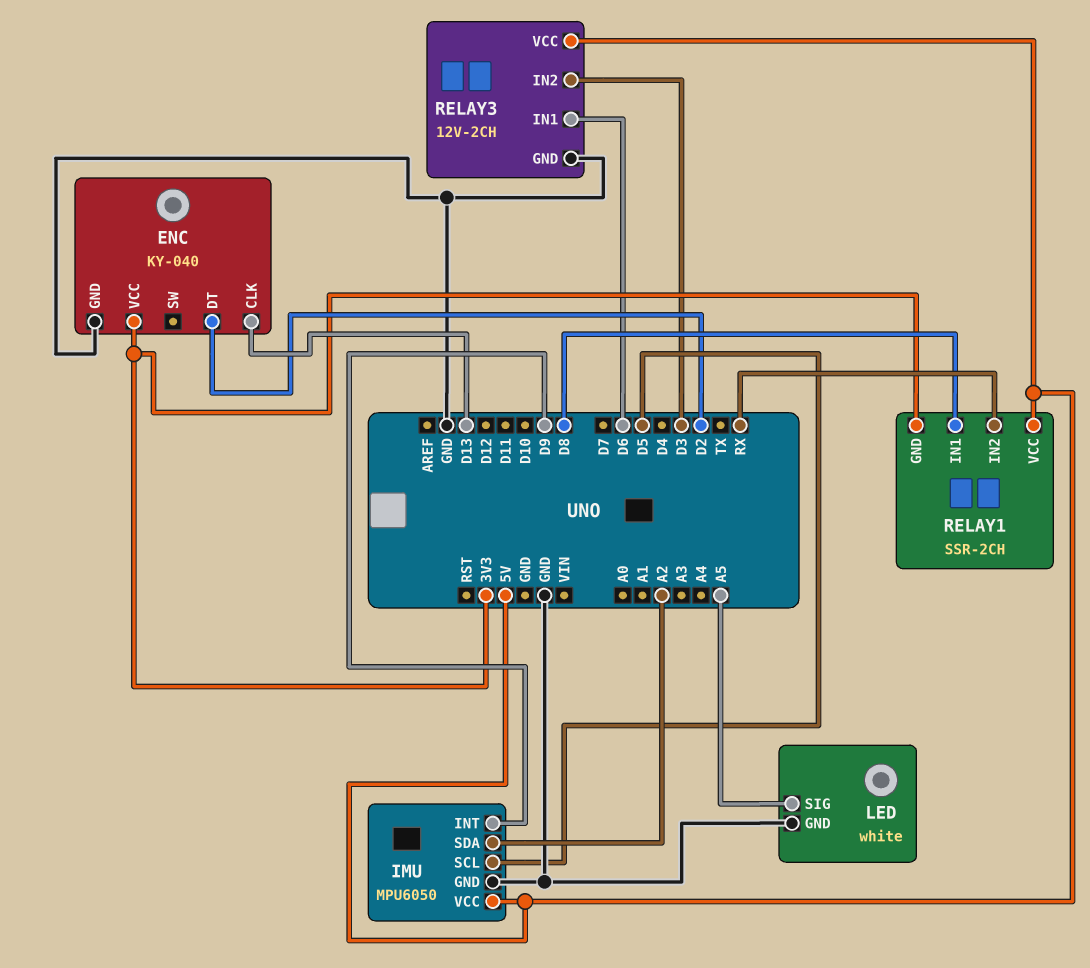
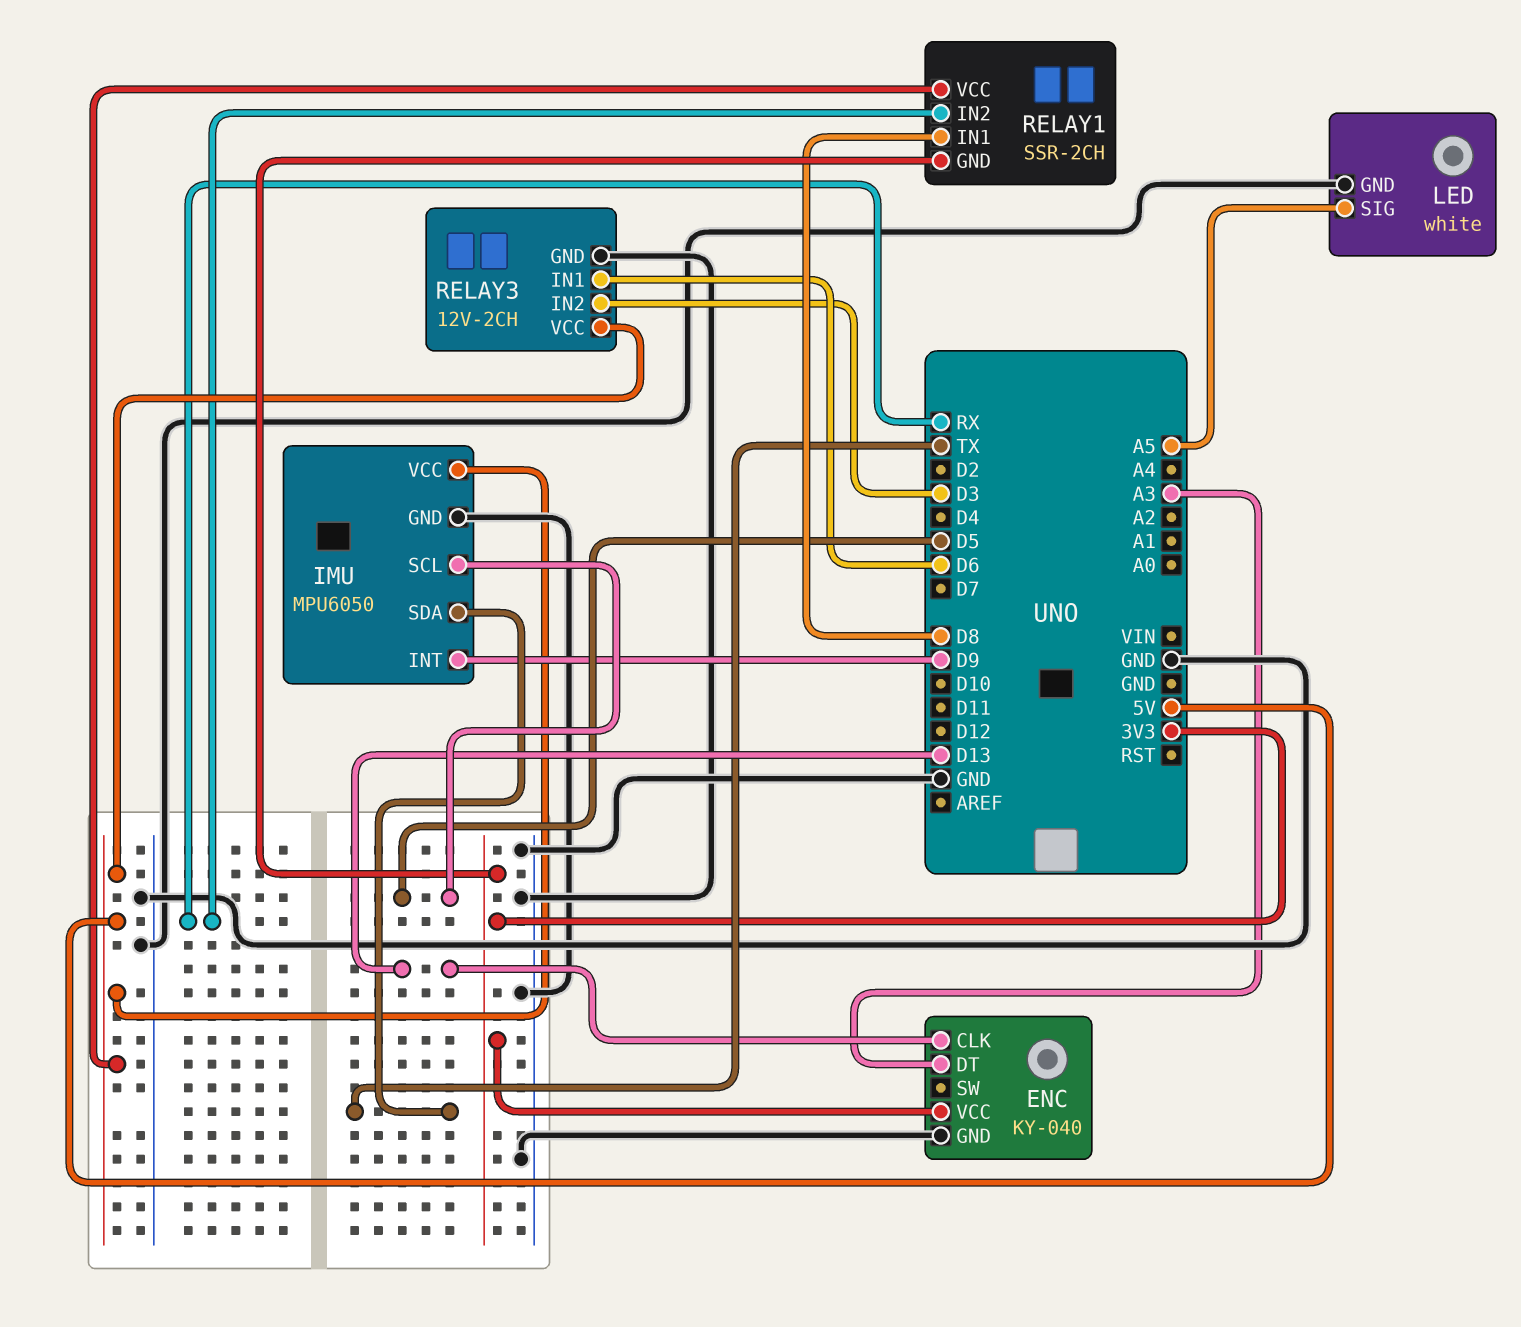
ENC pin DT: D2 -> A3
IMU pin SDA: A2 -> TX

